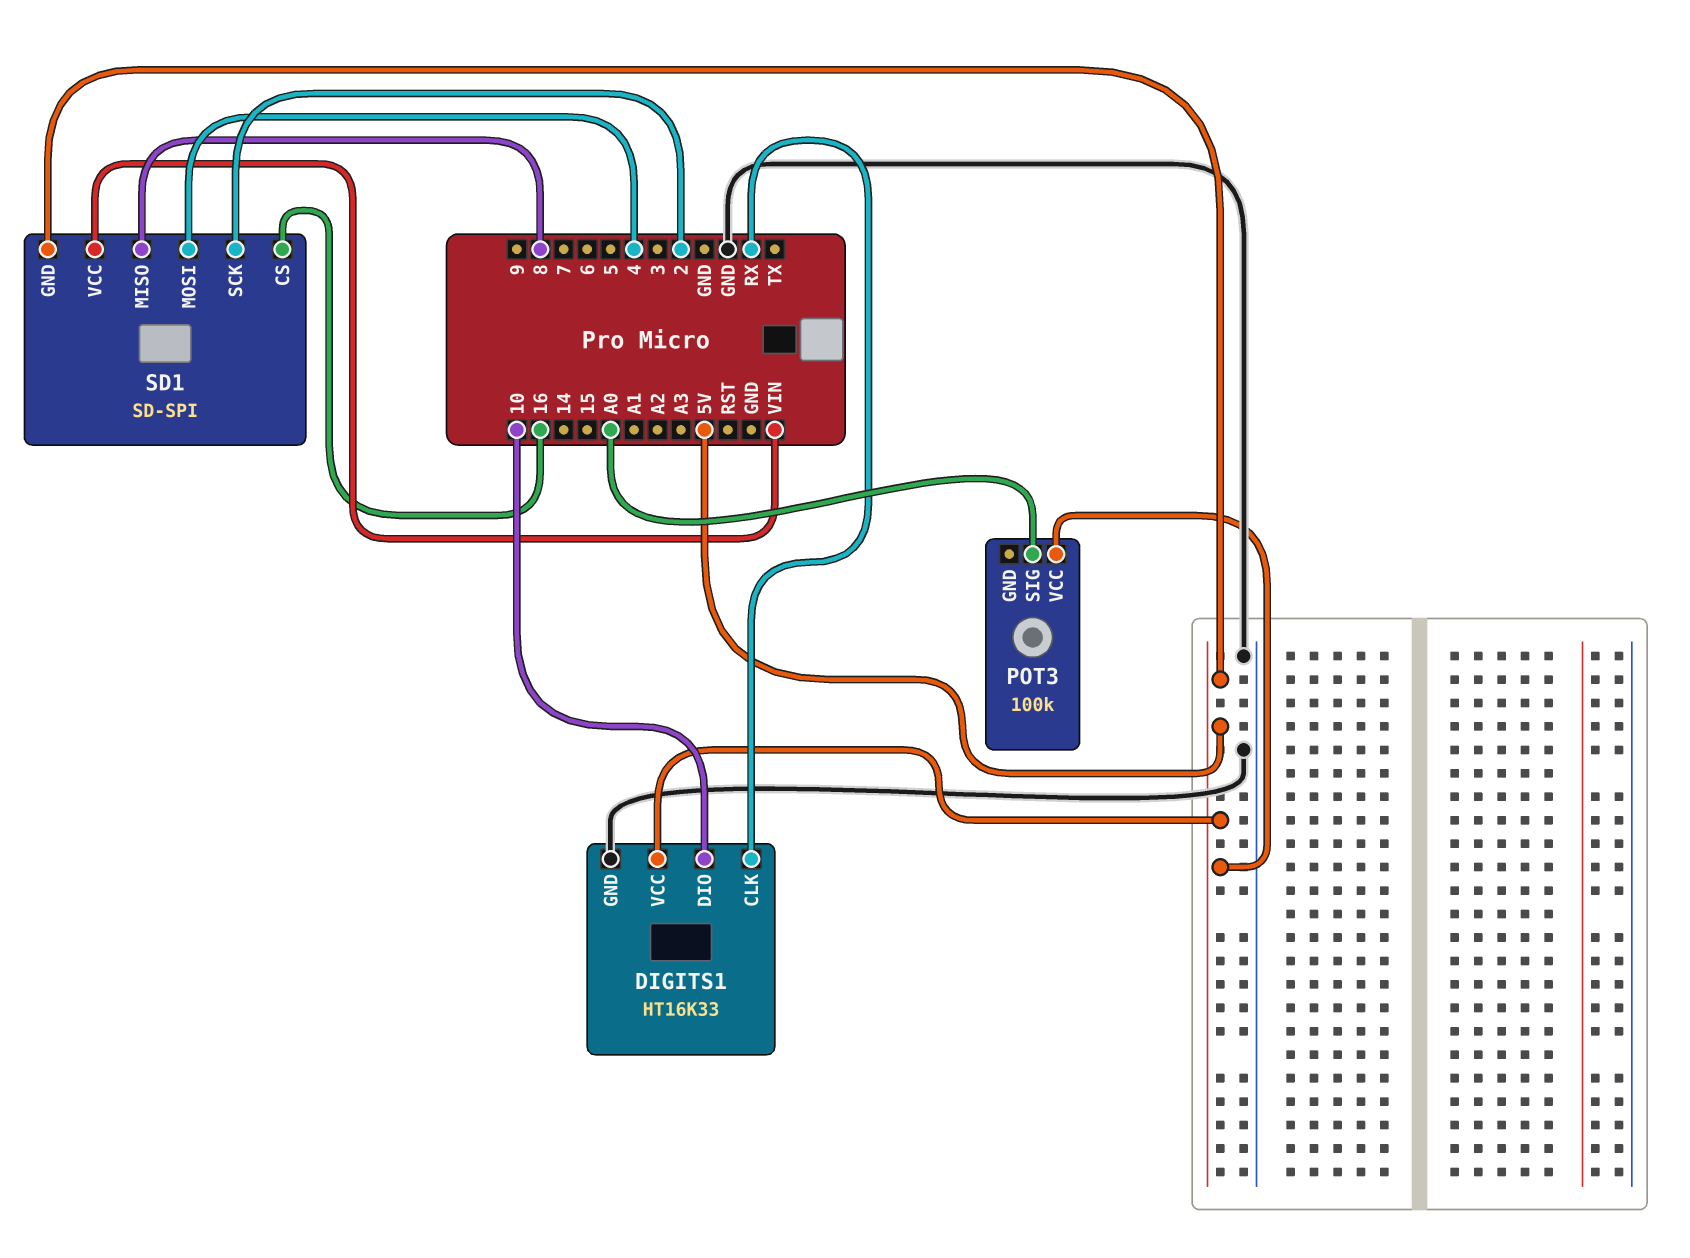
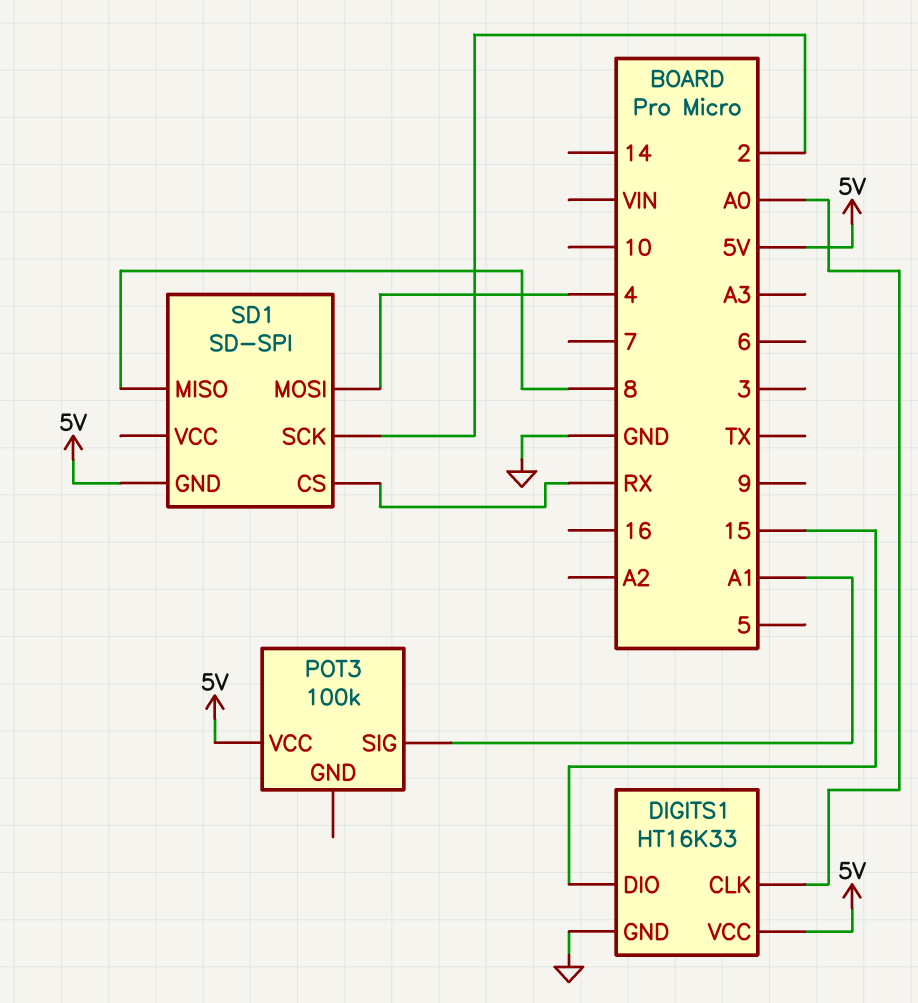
DIGITS1 pin CLK: RX -> A0
DIGITS1 pin DIO: 10 -> 15
POT3 pin SIG: A0 -> A1
SD1 pin CS: 16 -> RX
SD1 pin VCC: VIN -> none

